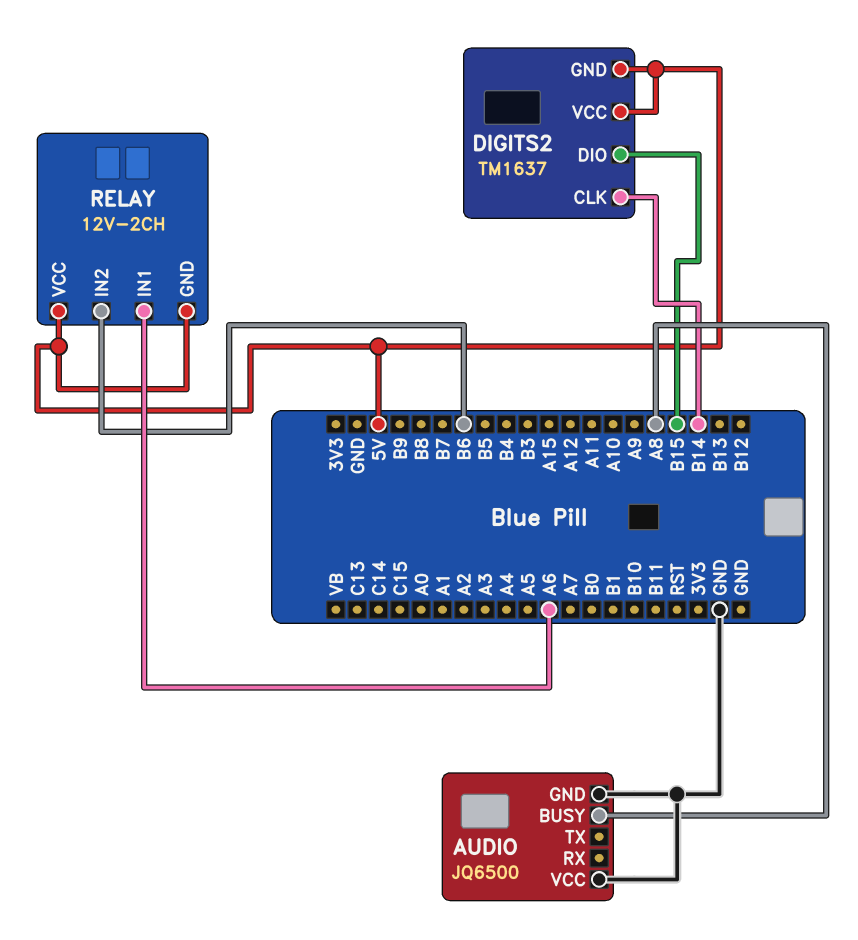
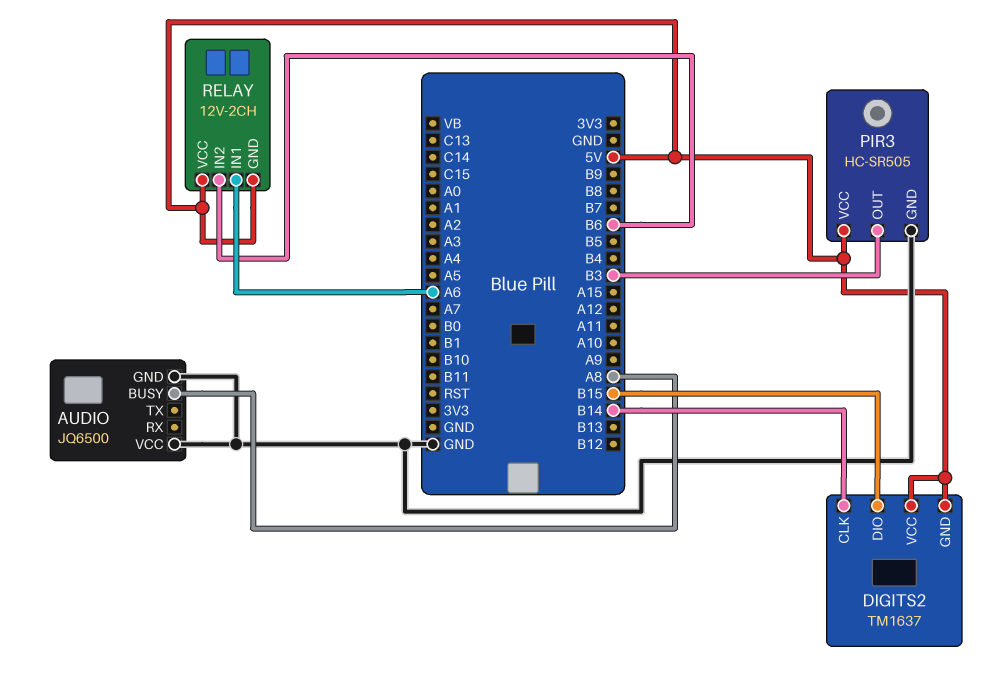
PIR3: none -> HC-SR505
PIR3 pin GND: none -> GND
PIR3 pin OUT: none -> B3
PIR3 pin VCC: none -> 5V

